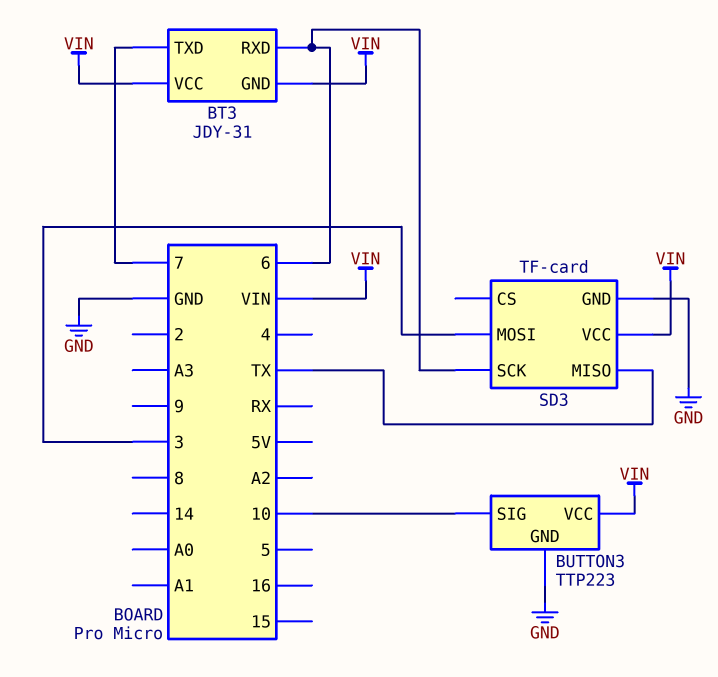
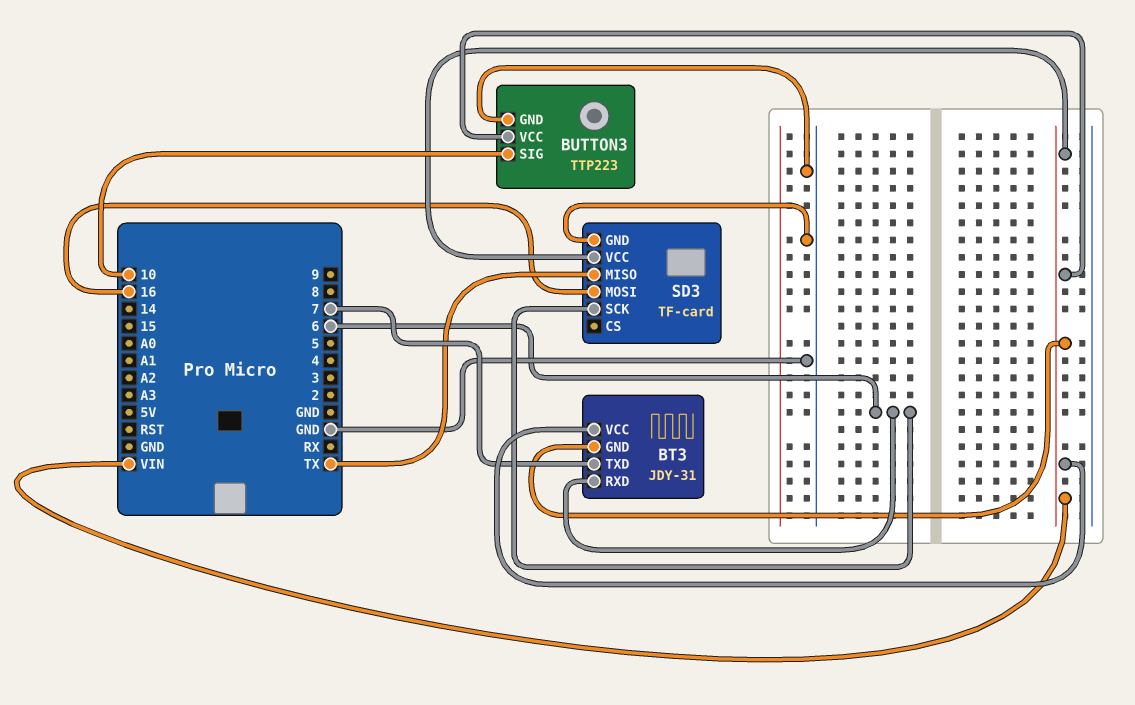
SD3 pin MOSI: 3 -> 16

